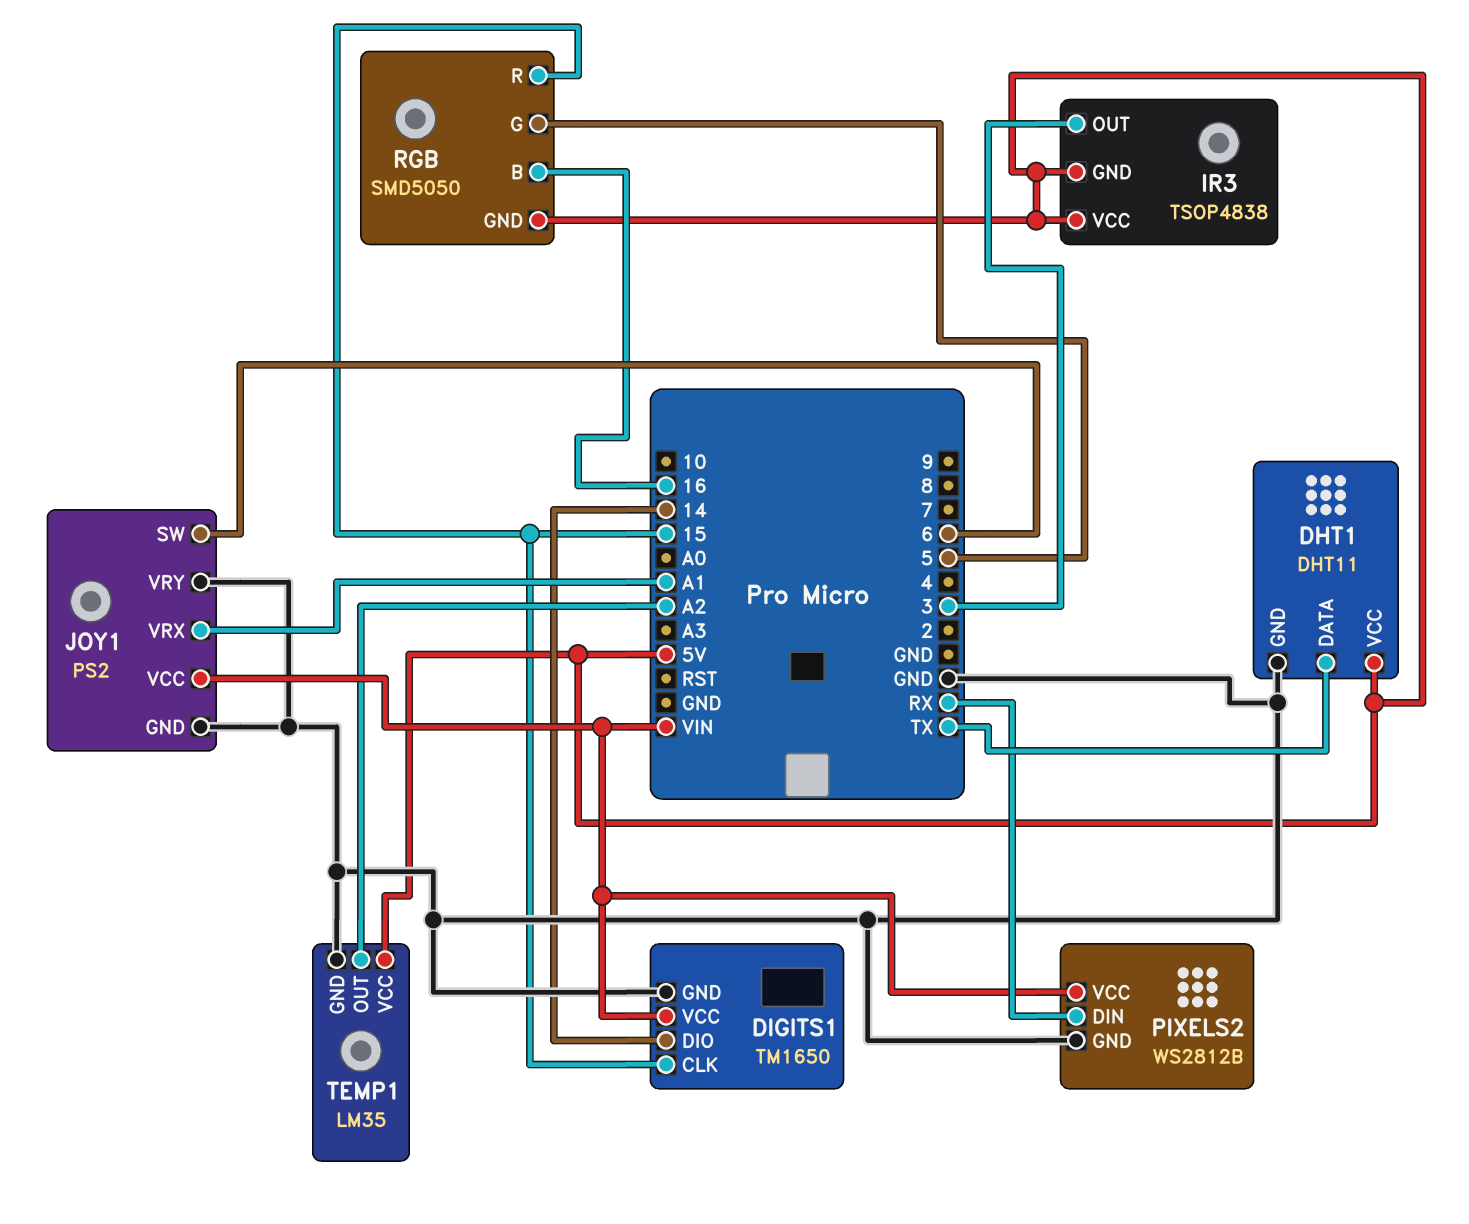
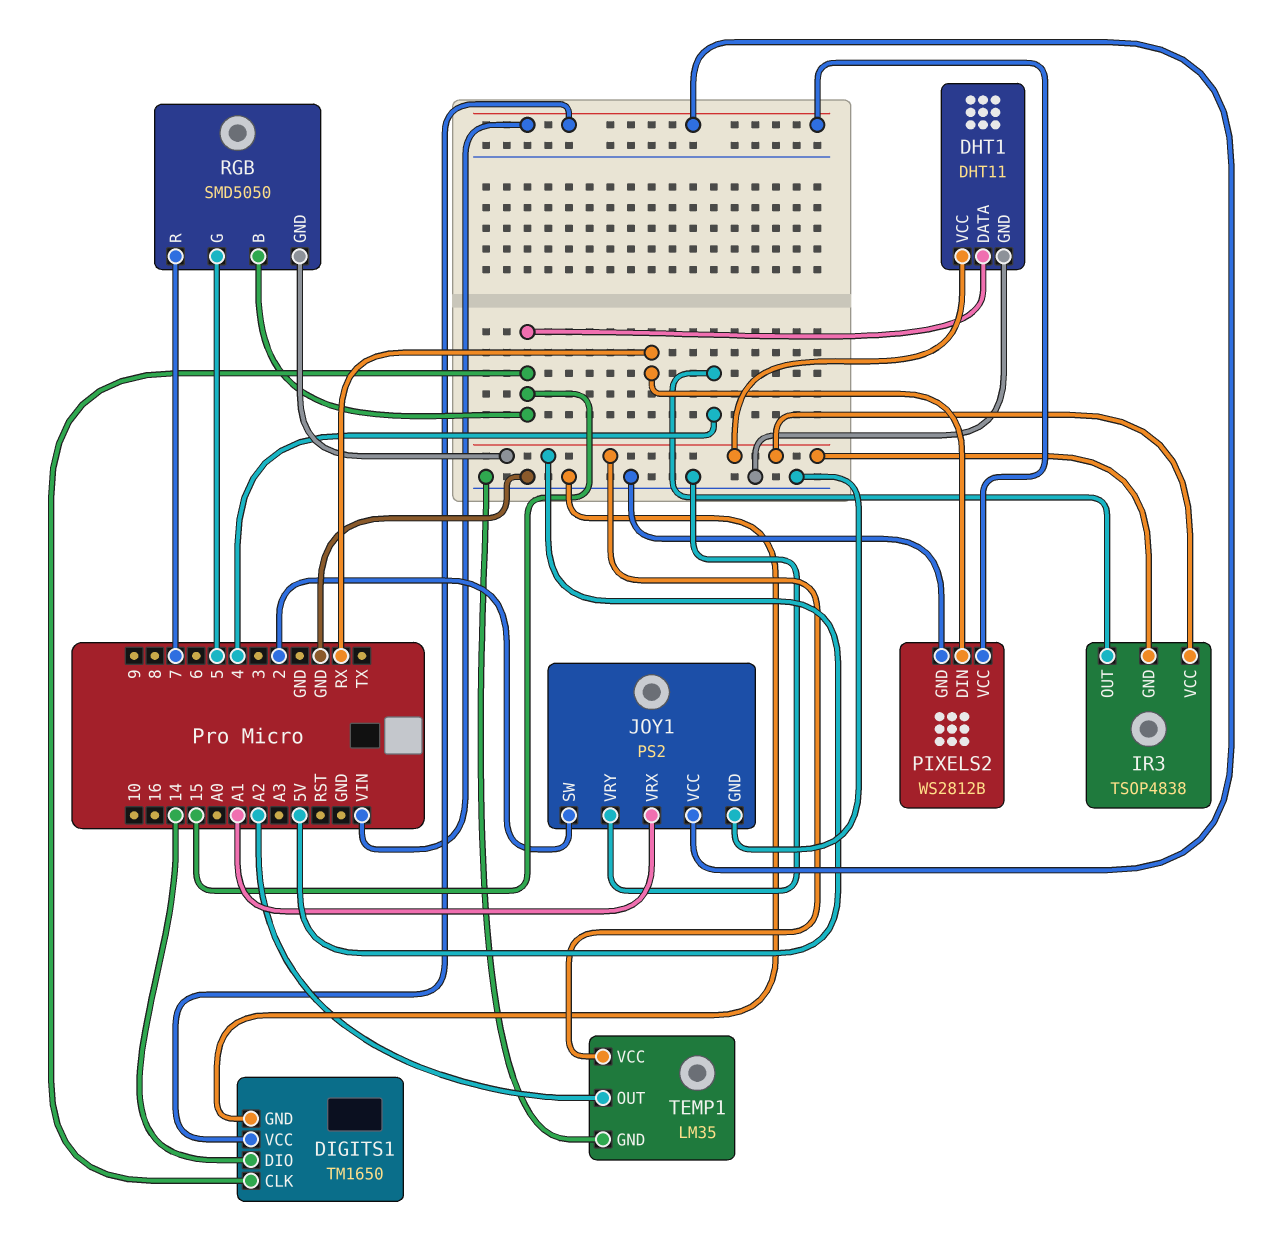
DHT1 pin DATA: TX -> 15
IR3 pin OUT: 3 -> 4
JOY1 pin SW: 6 -> 2
RGB pin B: 16 -> 15
RGB pin R: 15 -> 7

